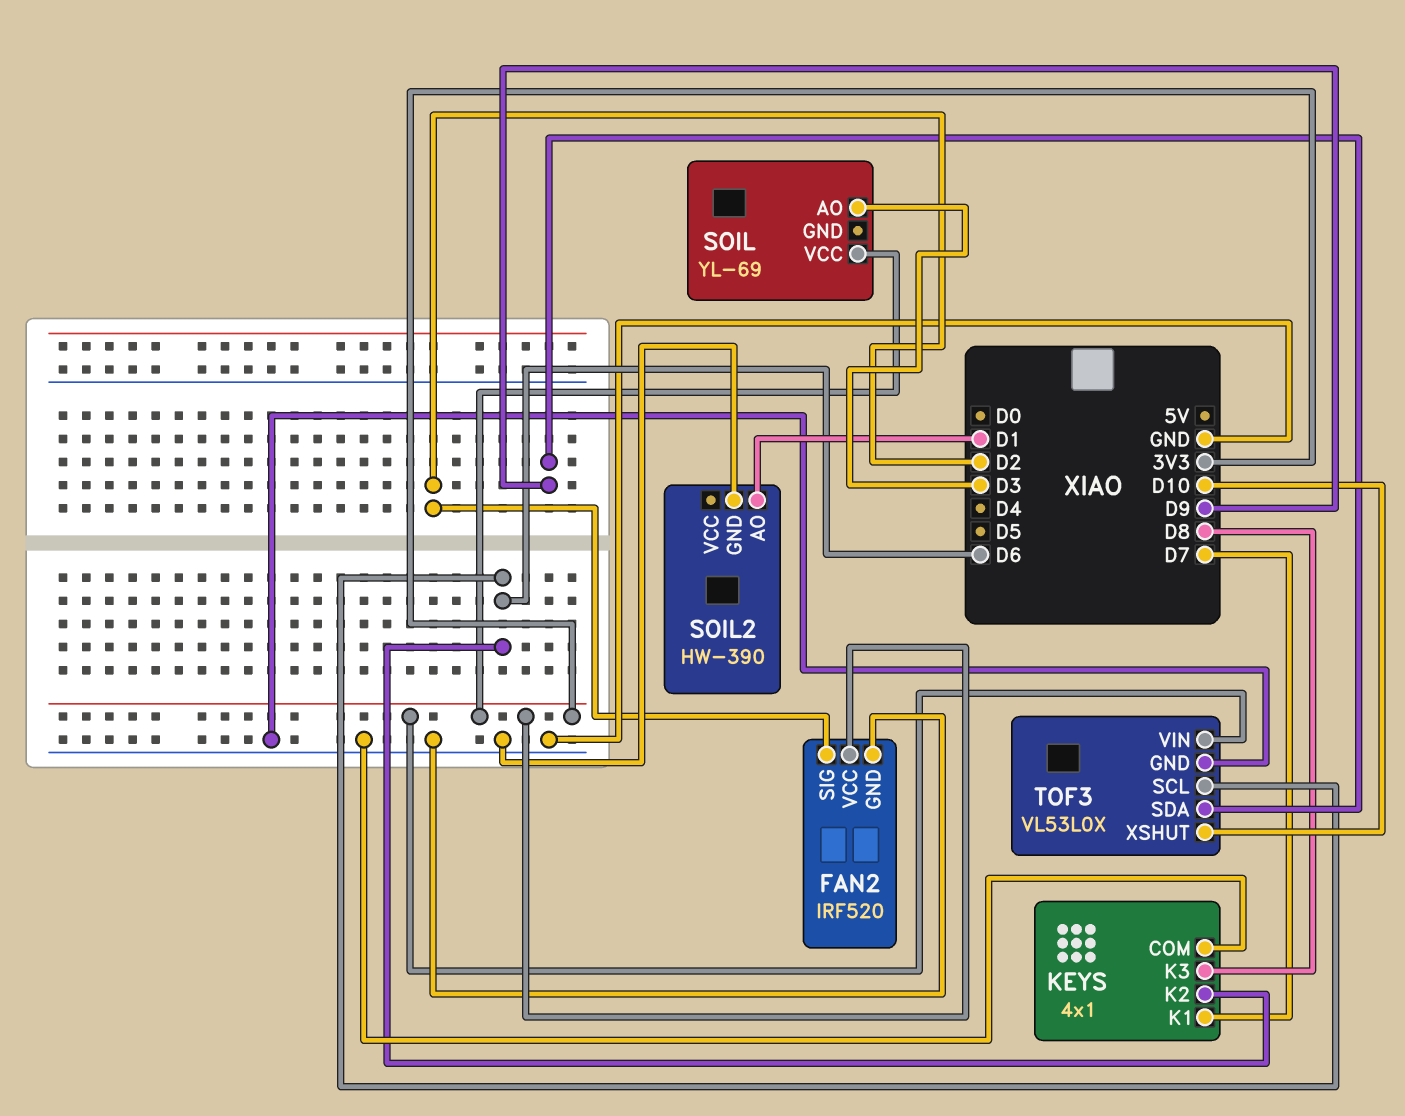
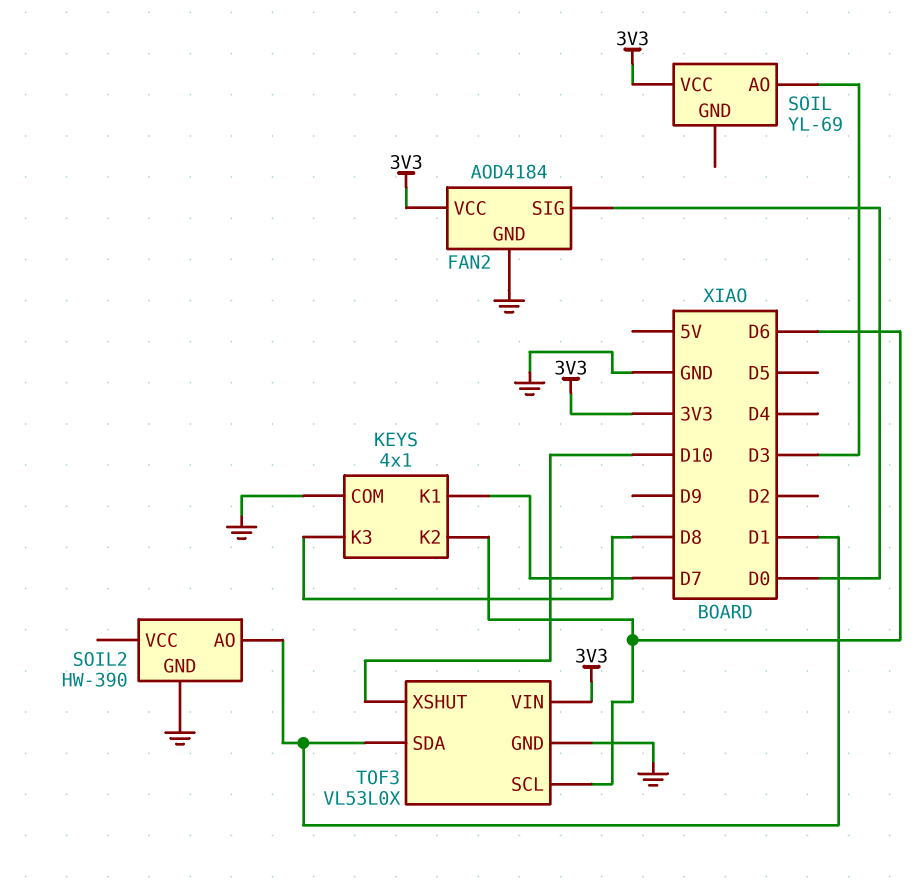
FAN2: IRF520 -> AOD4184
FAN2 pin SIG: D2 -> D0
TOF3 pin SDA: D9 -> D1

